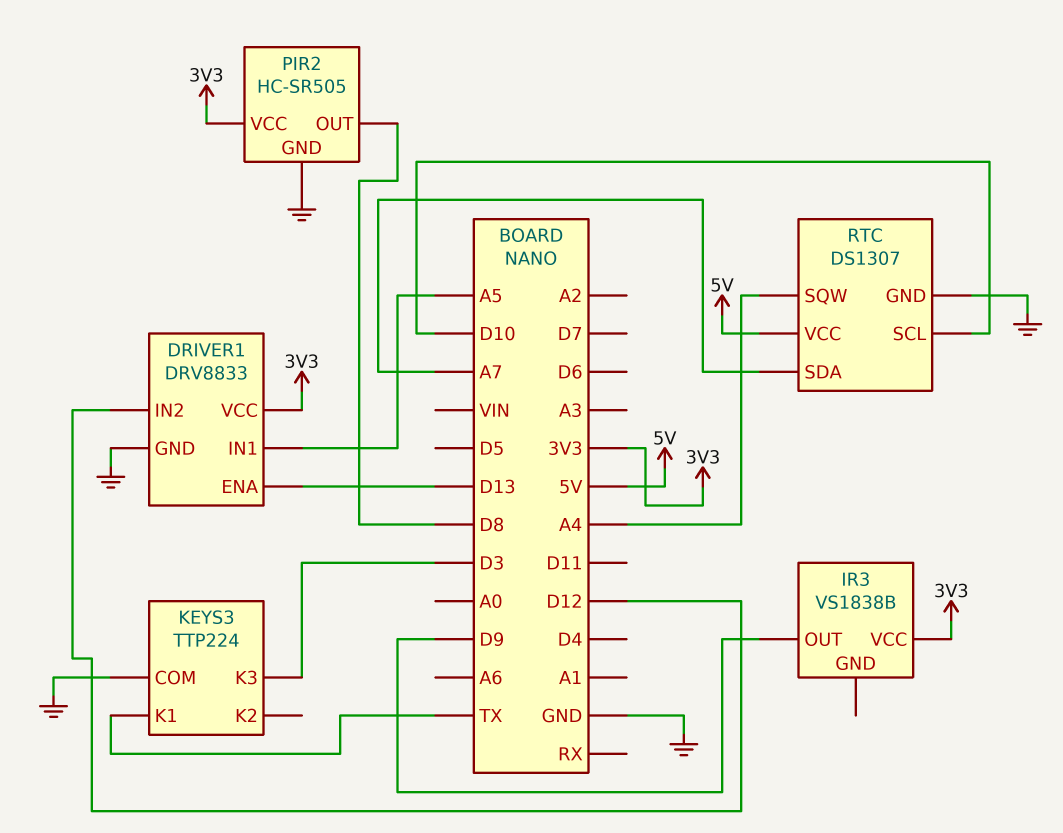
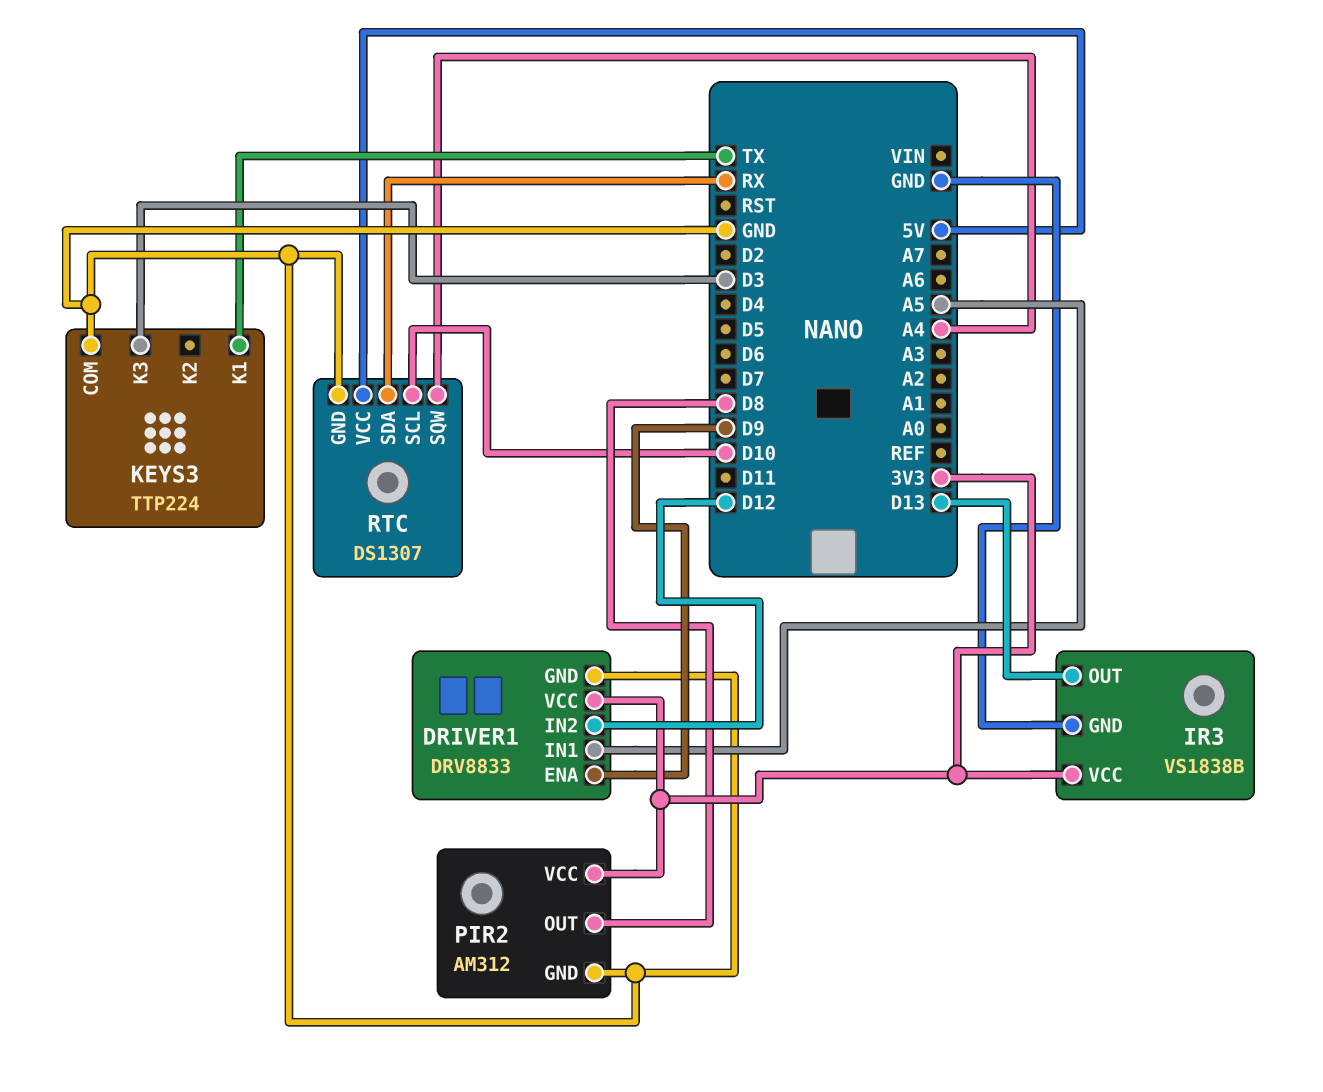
DRIVER1 pin ENA: D13 -> D9
IR3 pin GND: none -> GND
IR3 pin OUT: D9 -> D13
PIR2: HC-SR505 -> AM312
RTC pin SDA: A7 -> RX

